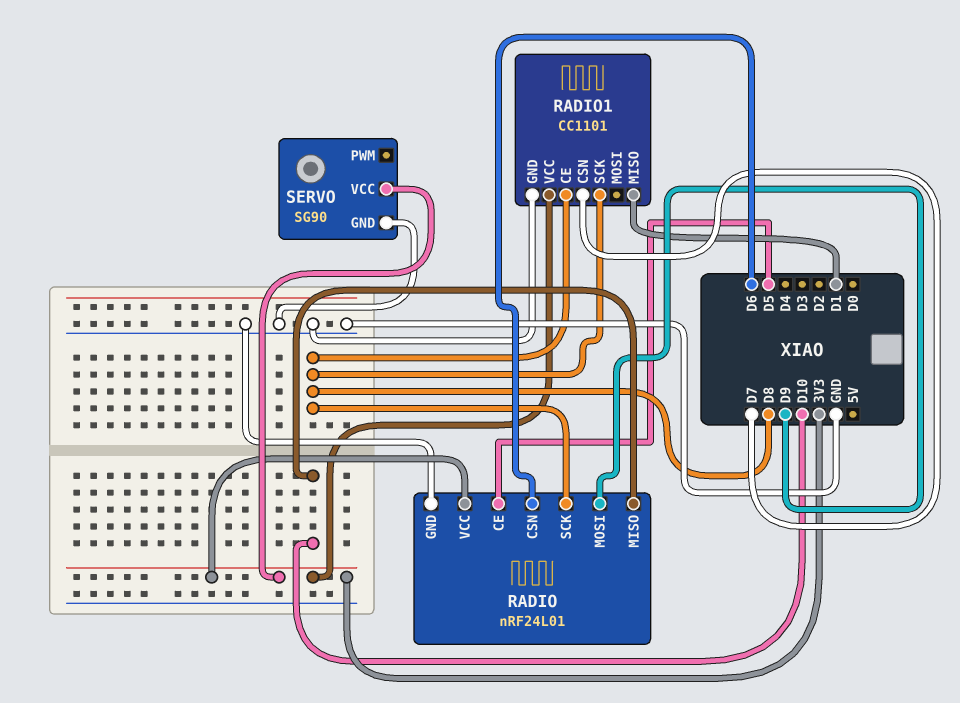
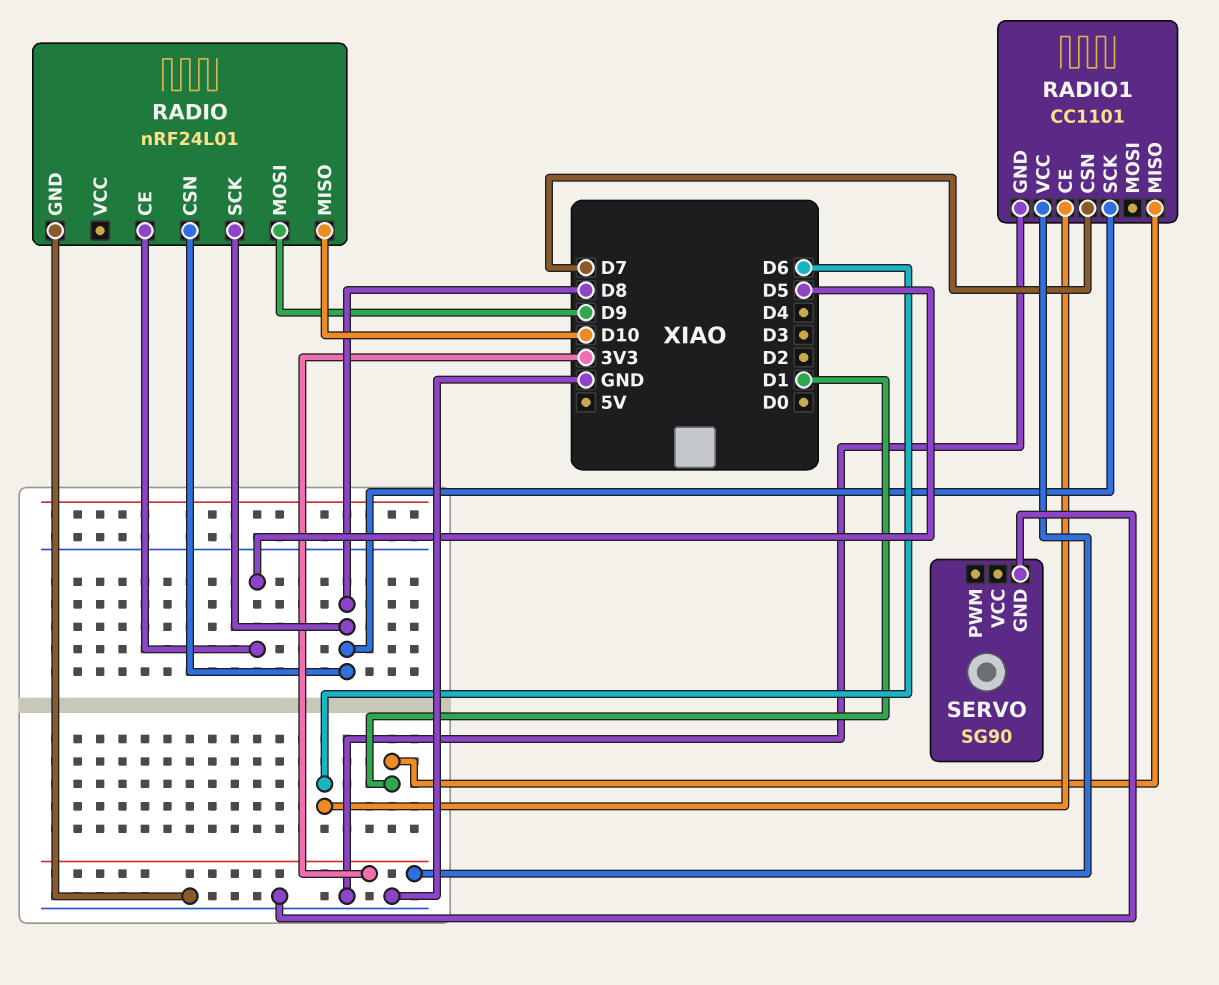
RADIO pin CSN: D6 -> D8
RADIO pin VCC: 3V3 -> none
RADIO1 pin CE: D8 -> D6
SERVO pin VCC: 3V3 -> none

